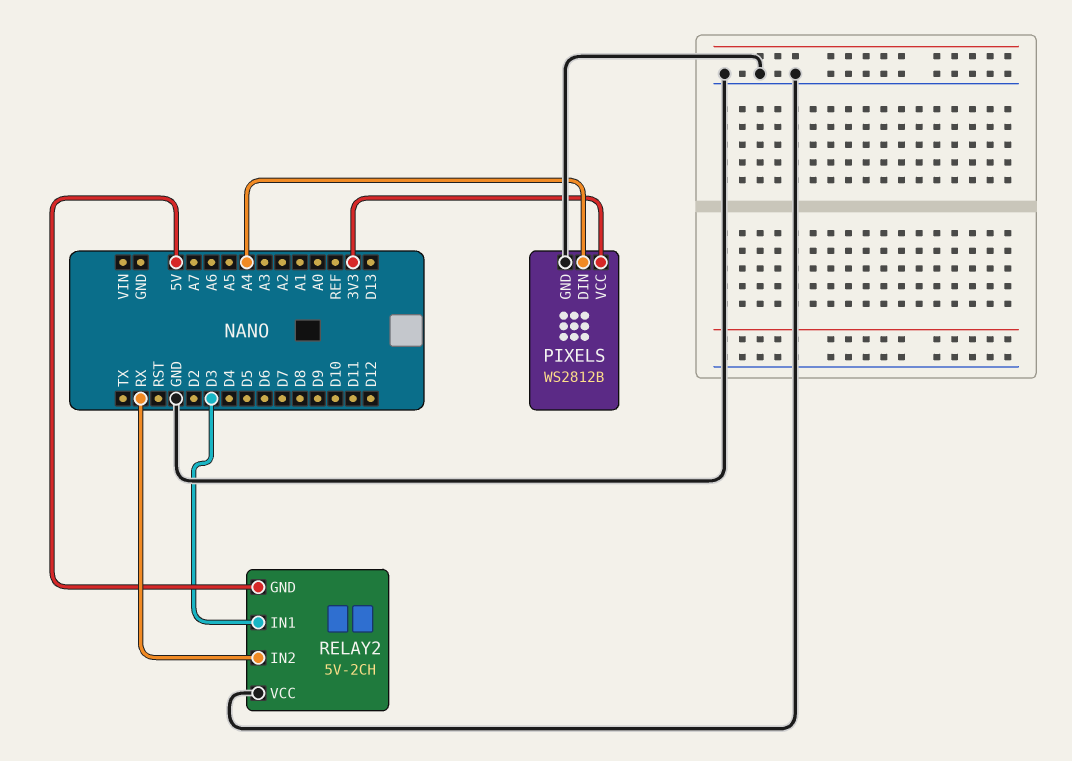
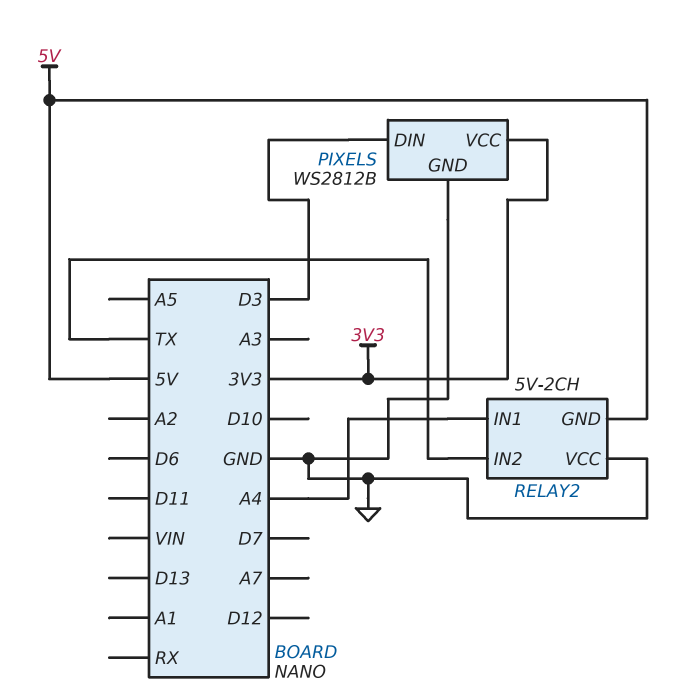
PIXELS pin DIN: A4 -> D3
RELAY2 pin IN1: D3 -> A4
RELAY2 pin IN2: RX -> TX

